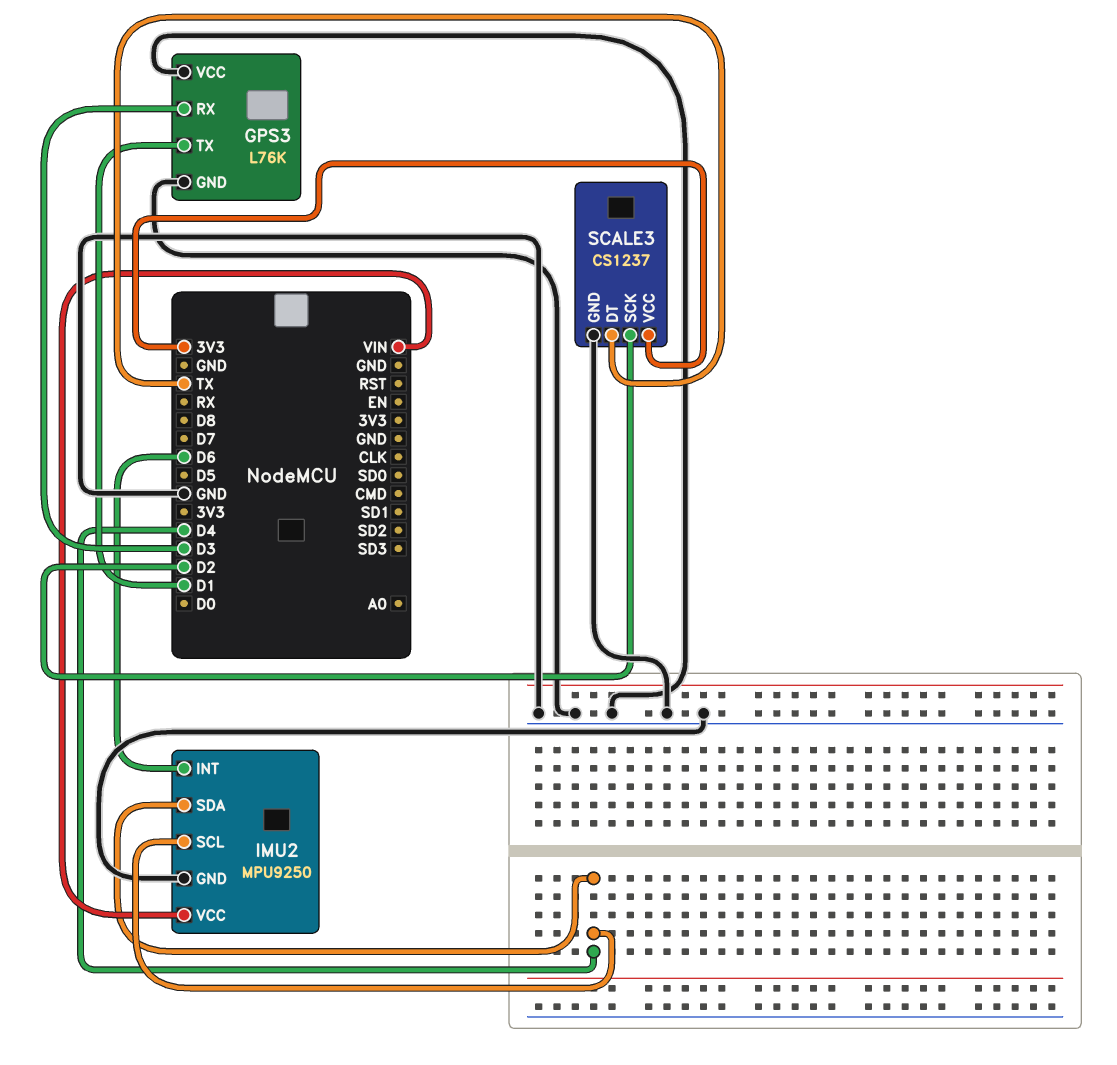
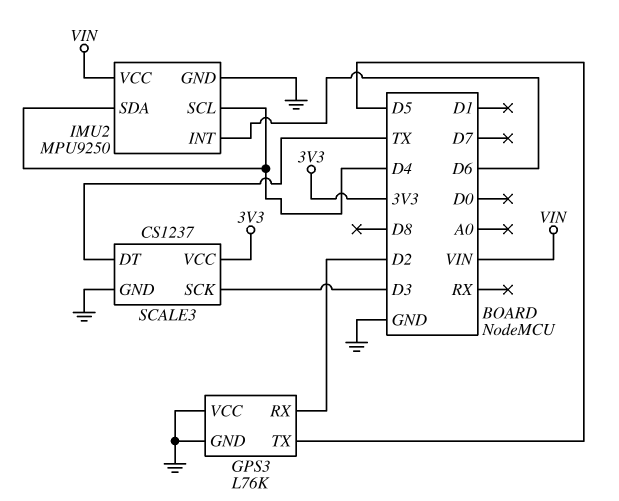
GPS3 pin RX: D3 -> D2
GPS3 pin TX: D1 -> D5
SCALE3 pin SCK: D2 -> D3

